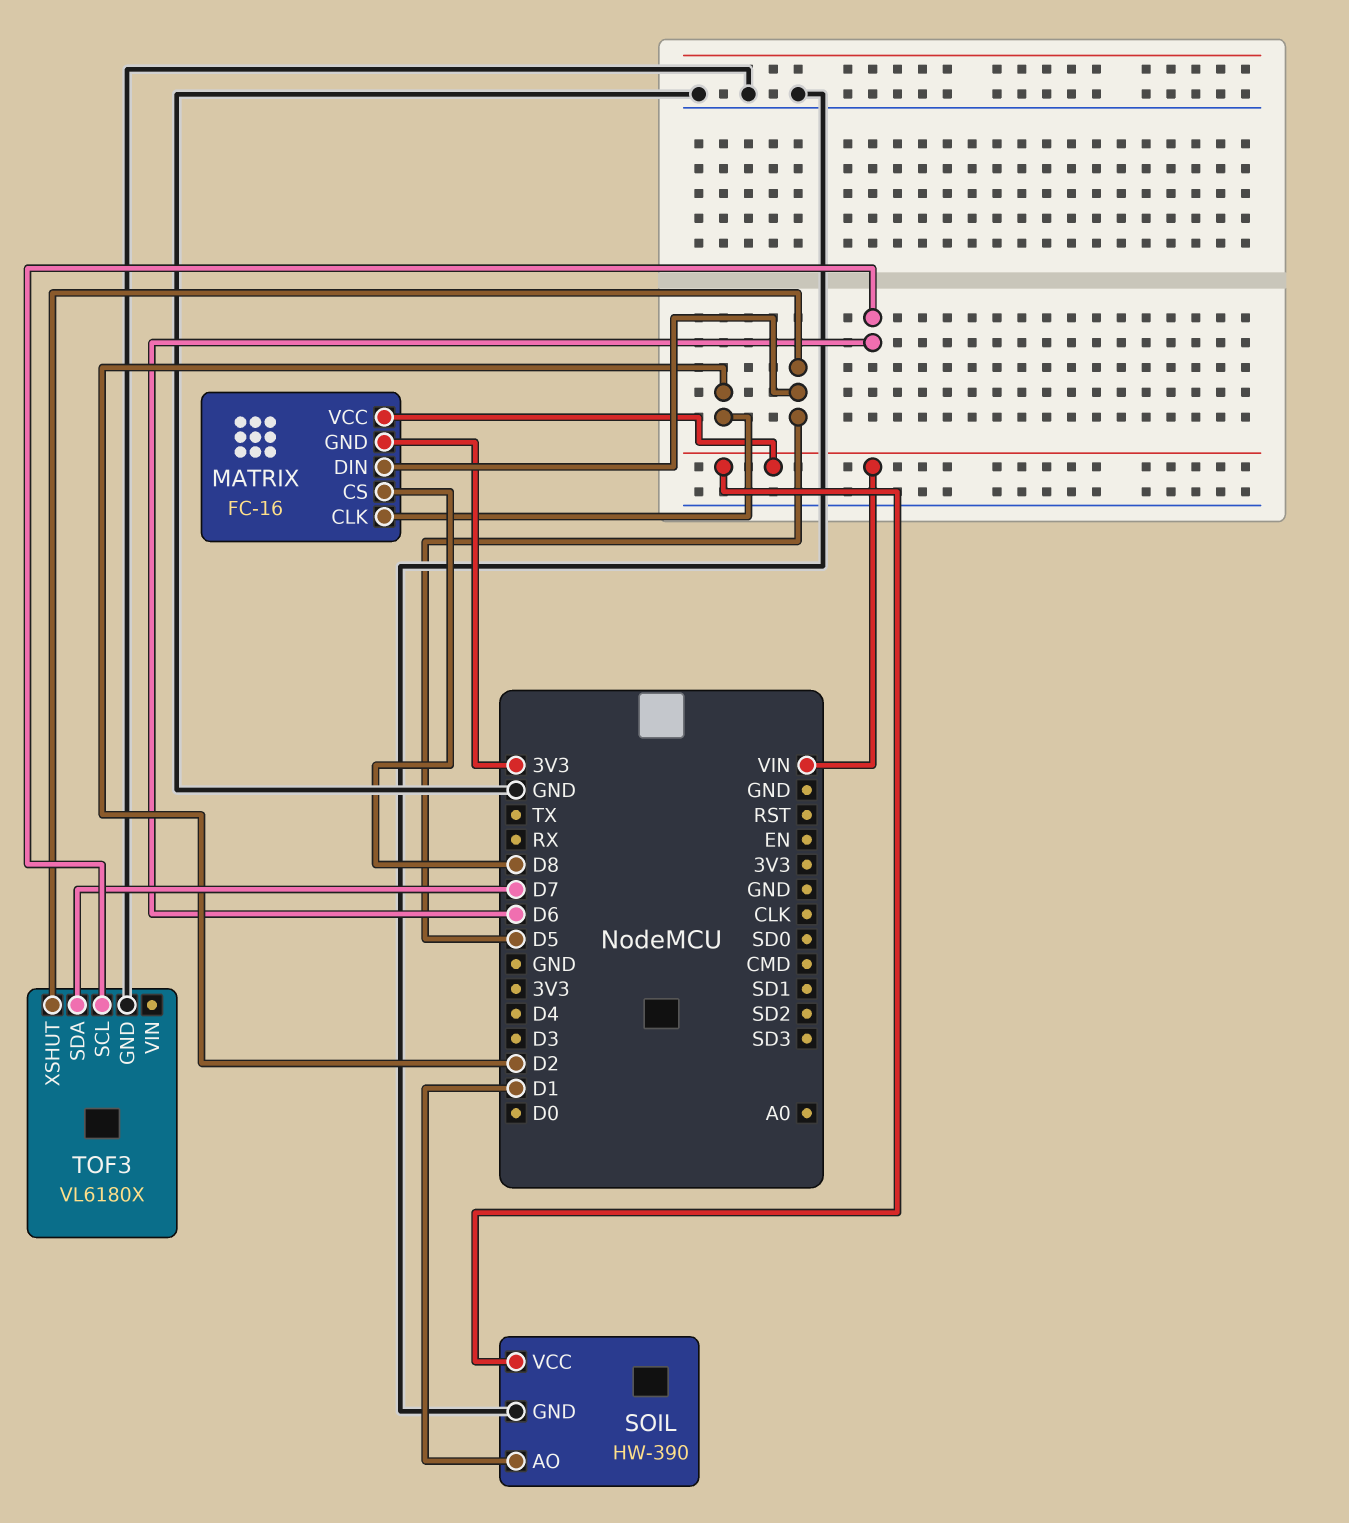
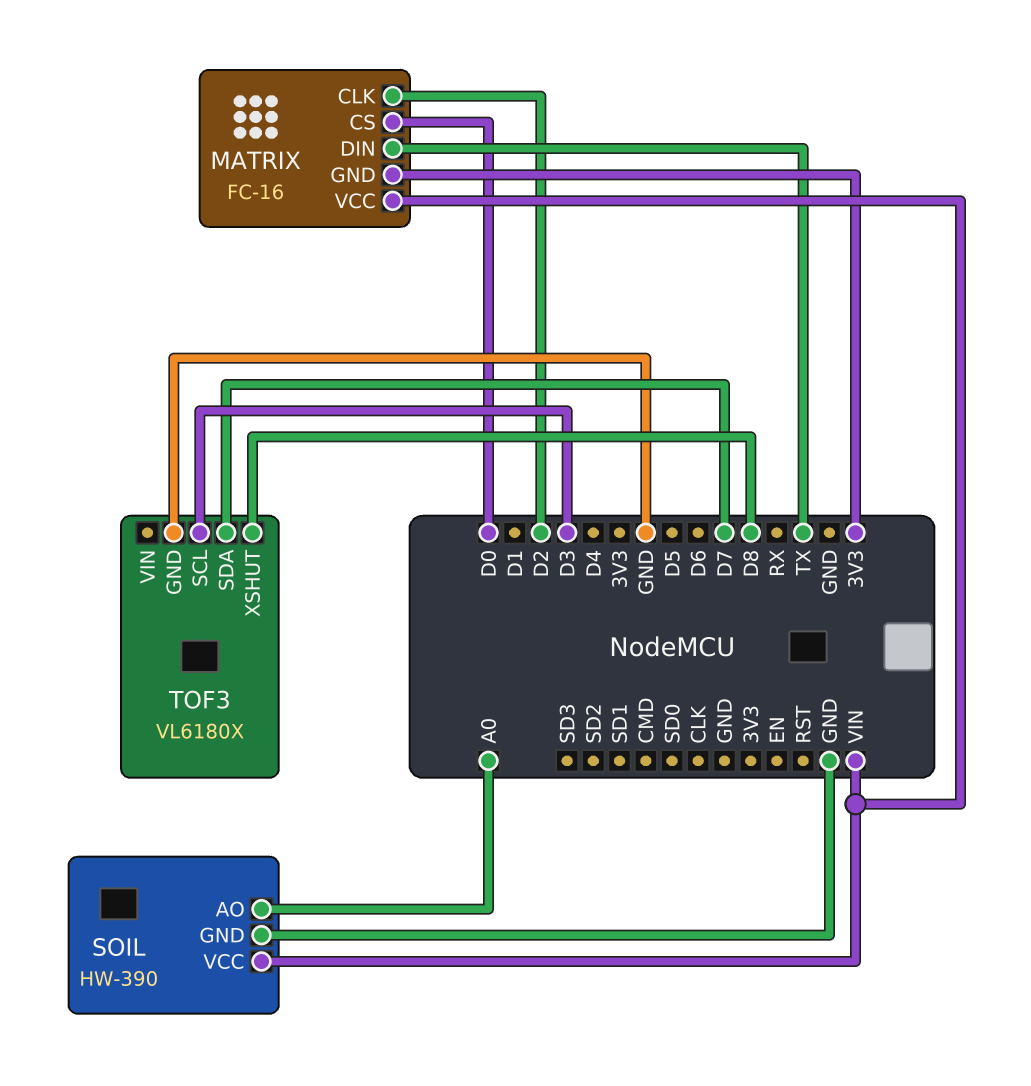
MATRIX pin CS: D8 -> D0
MATRIX pin DIN: D5 -> TX
SOIL pin AO: D1 -> A0
TOF3 pin SCL: D6 -> D3
TOF3 pin XSHUT: D5 -> D8

